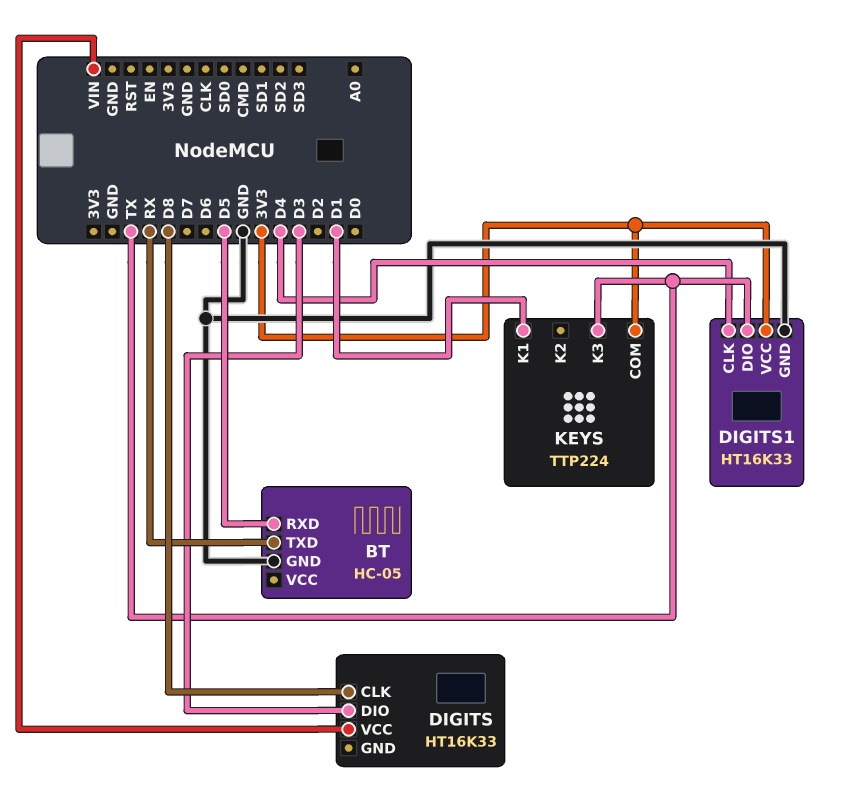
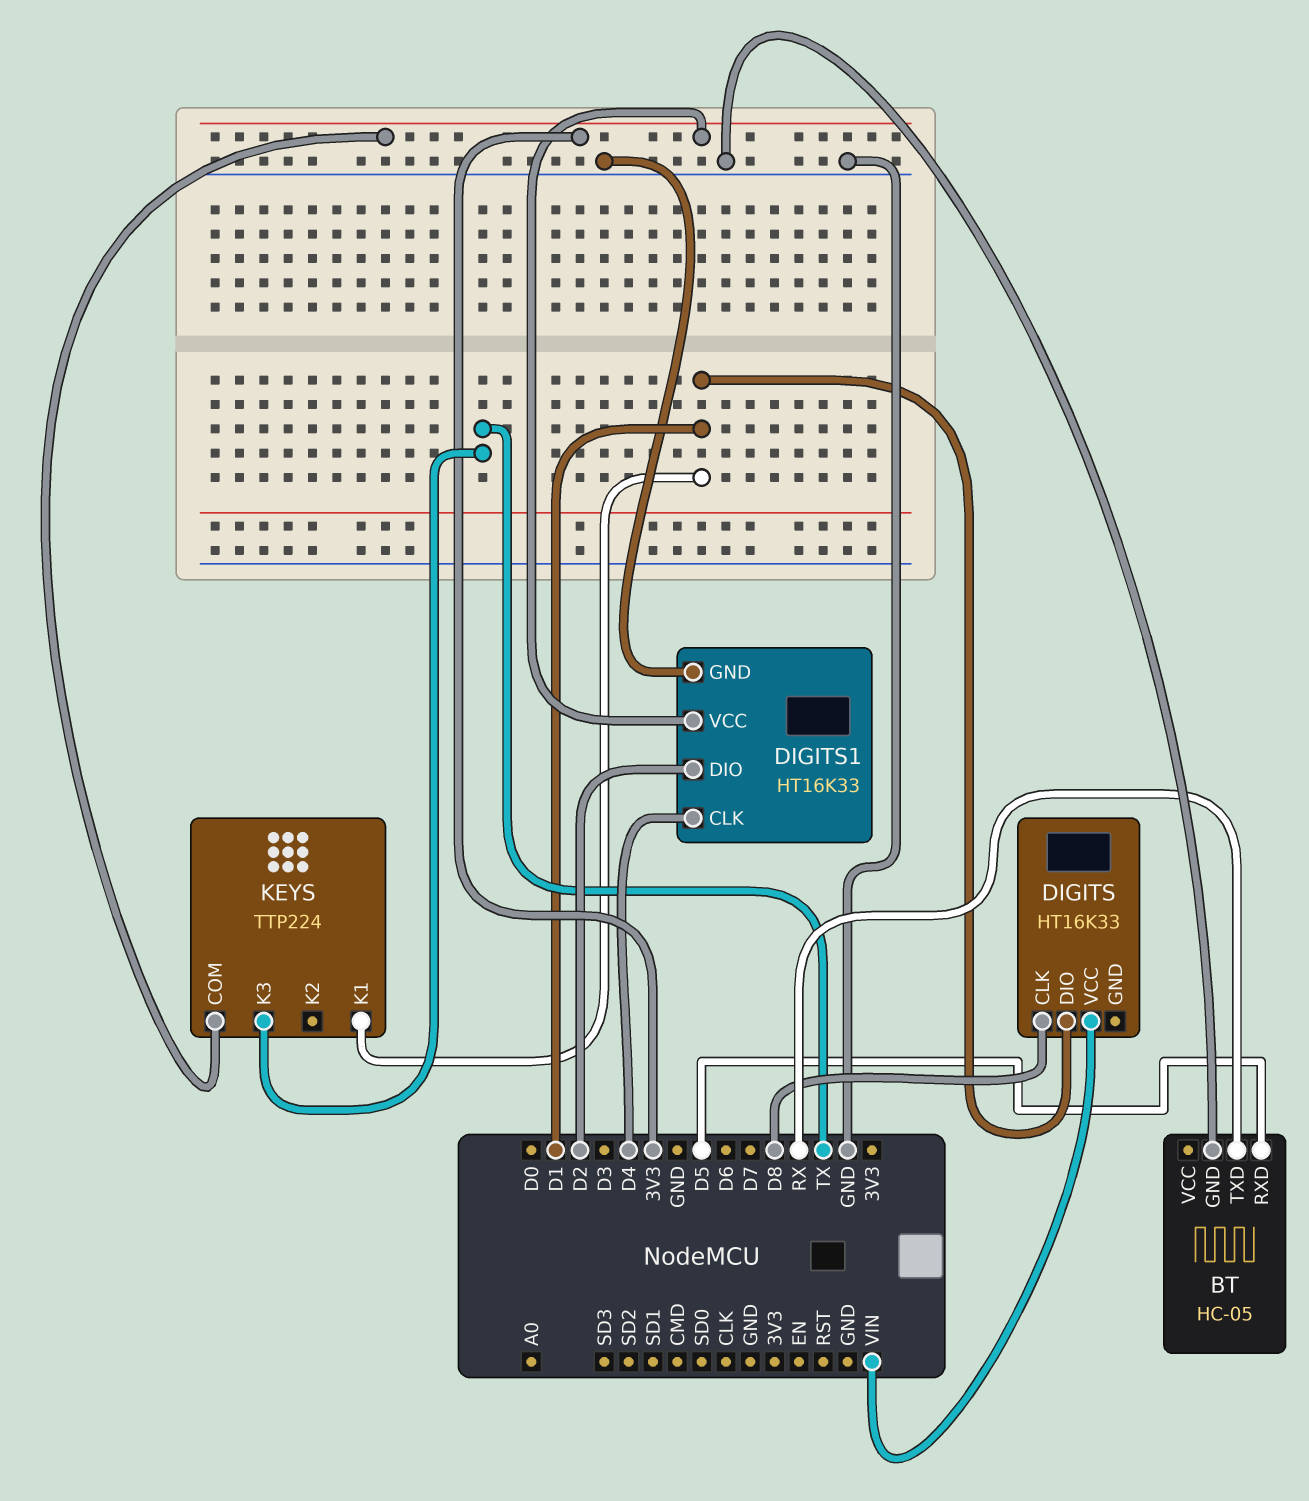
DIGITS pin DIO: D3 -> D1
DIGITS1 pin DIO: TX -> D2

